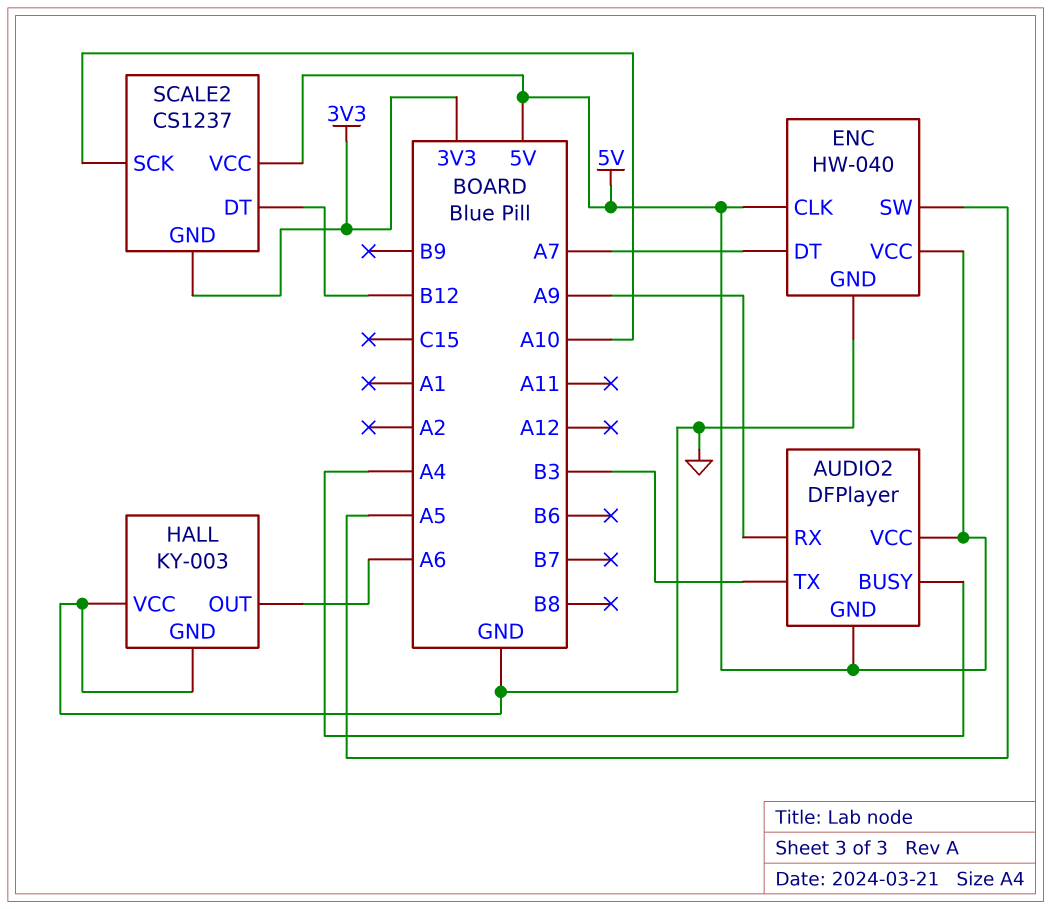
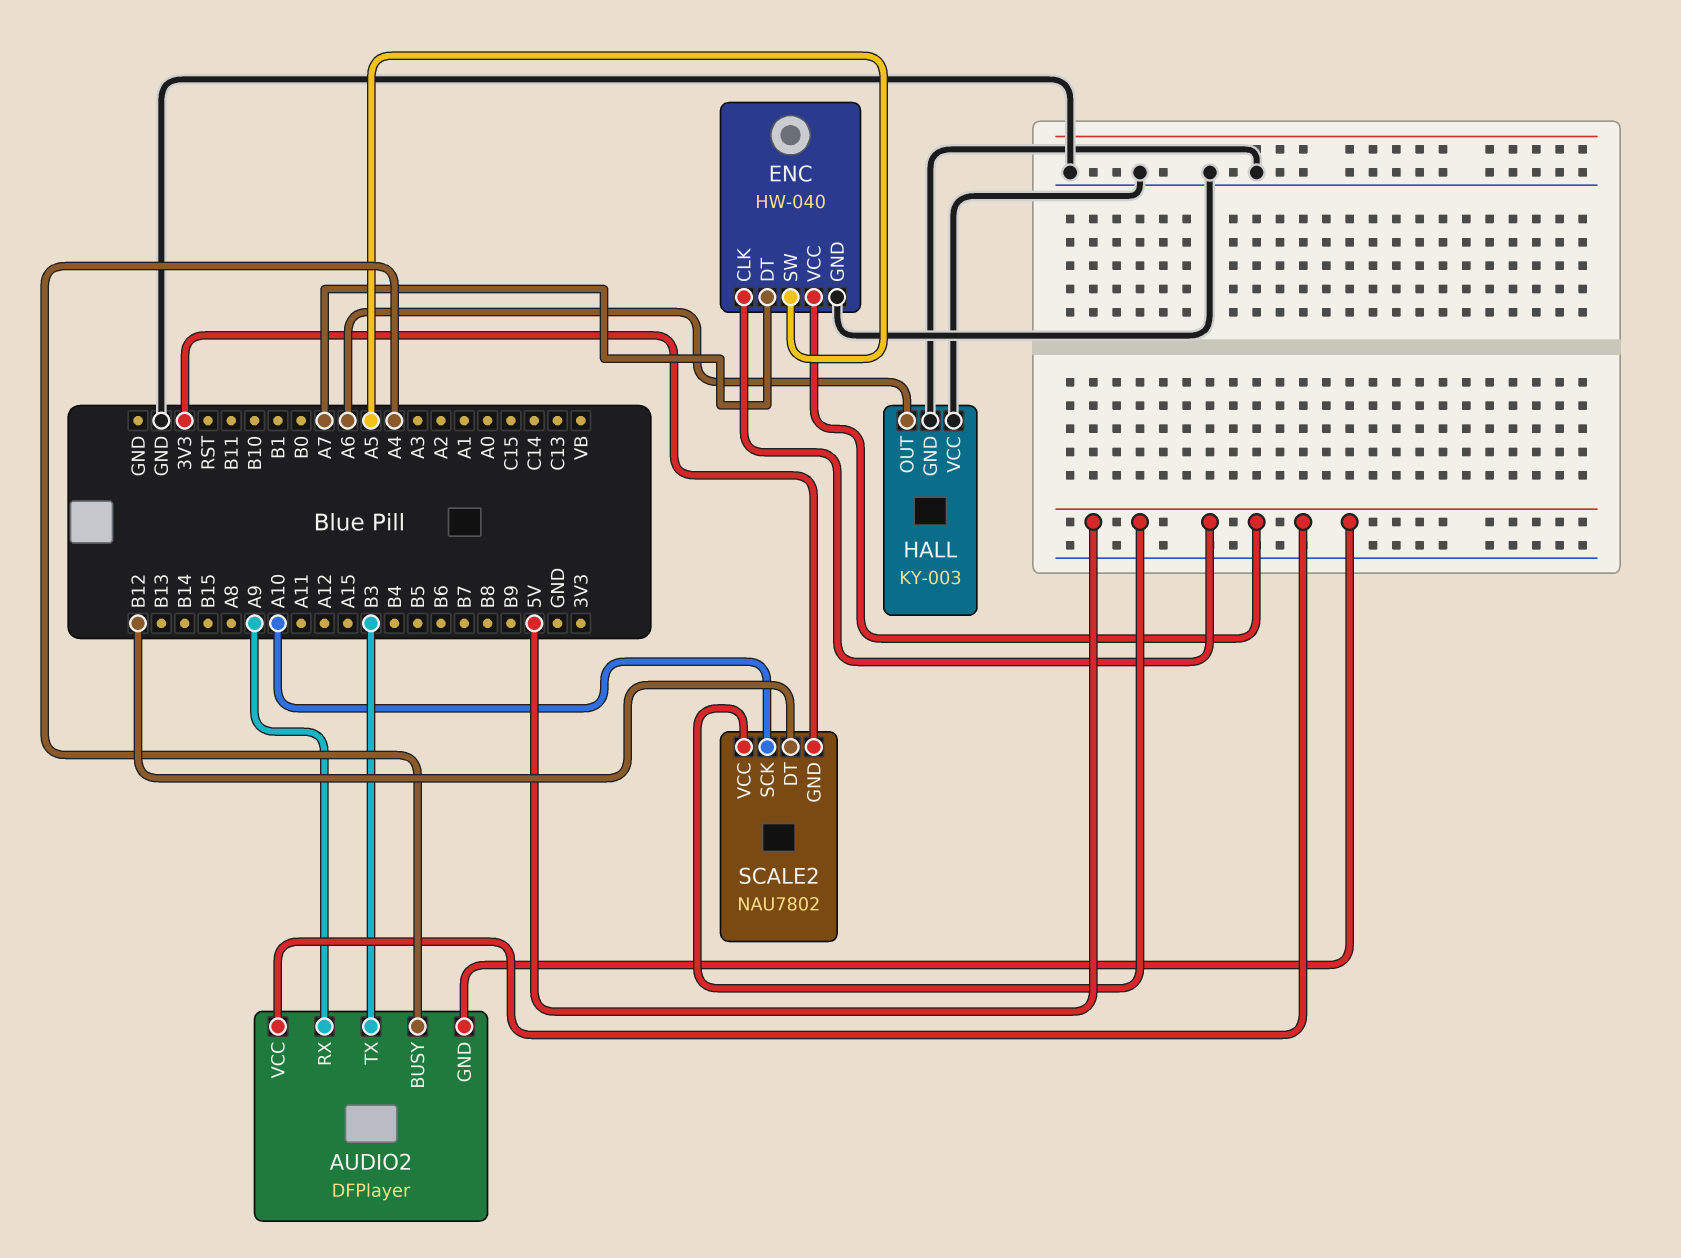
SCALE2: CS1237 -> NAU7802

